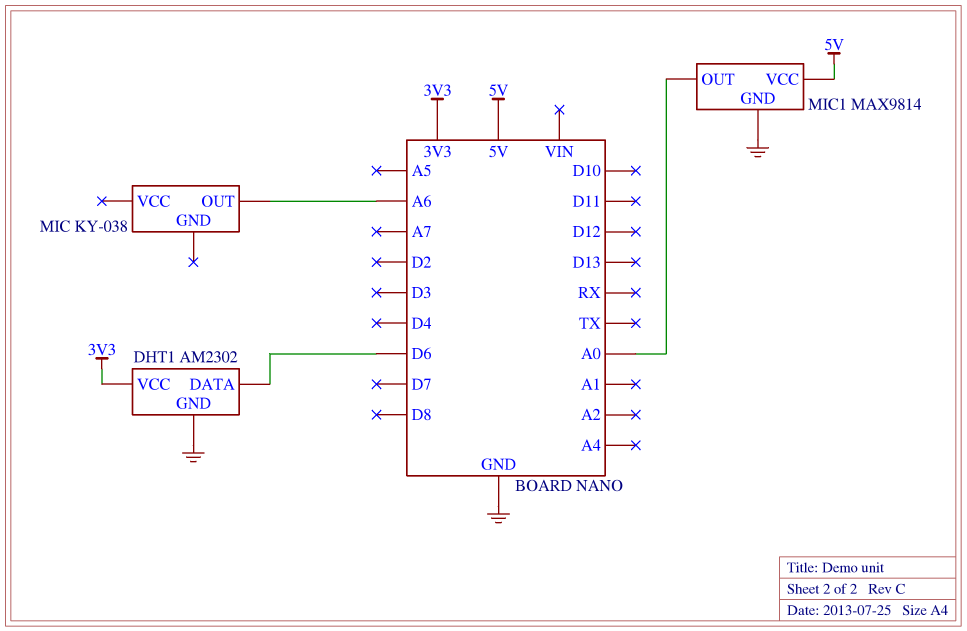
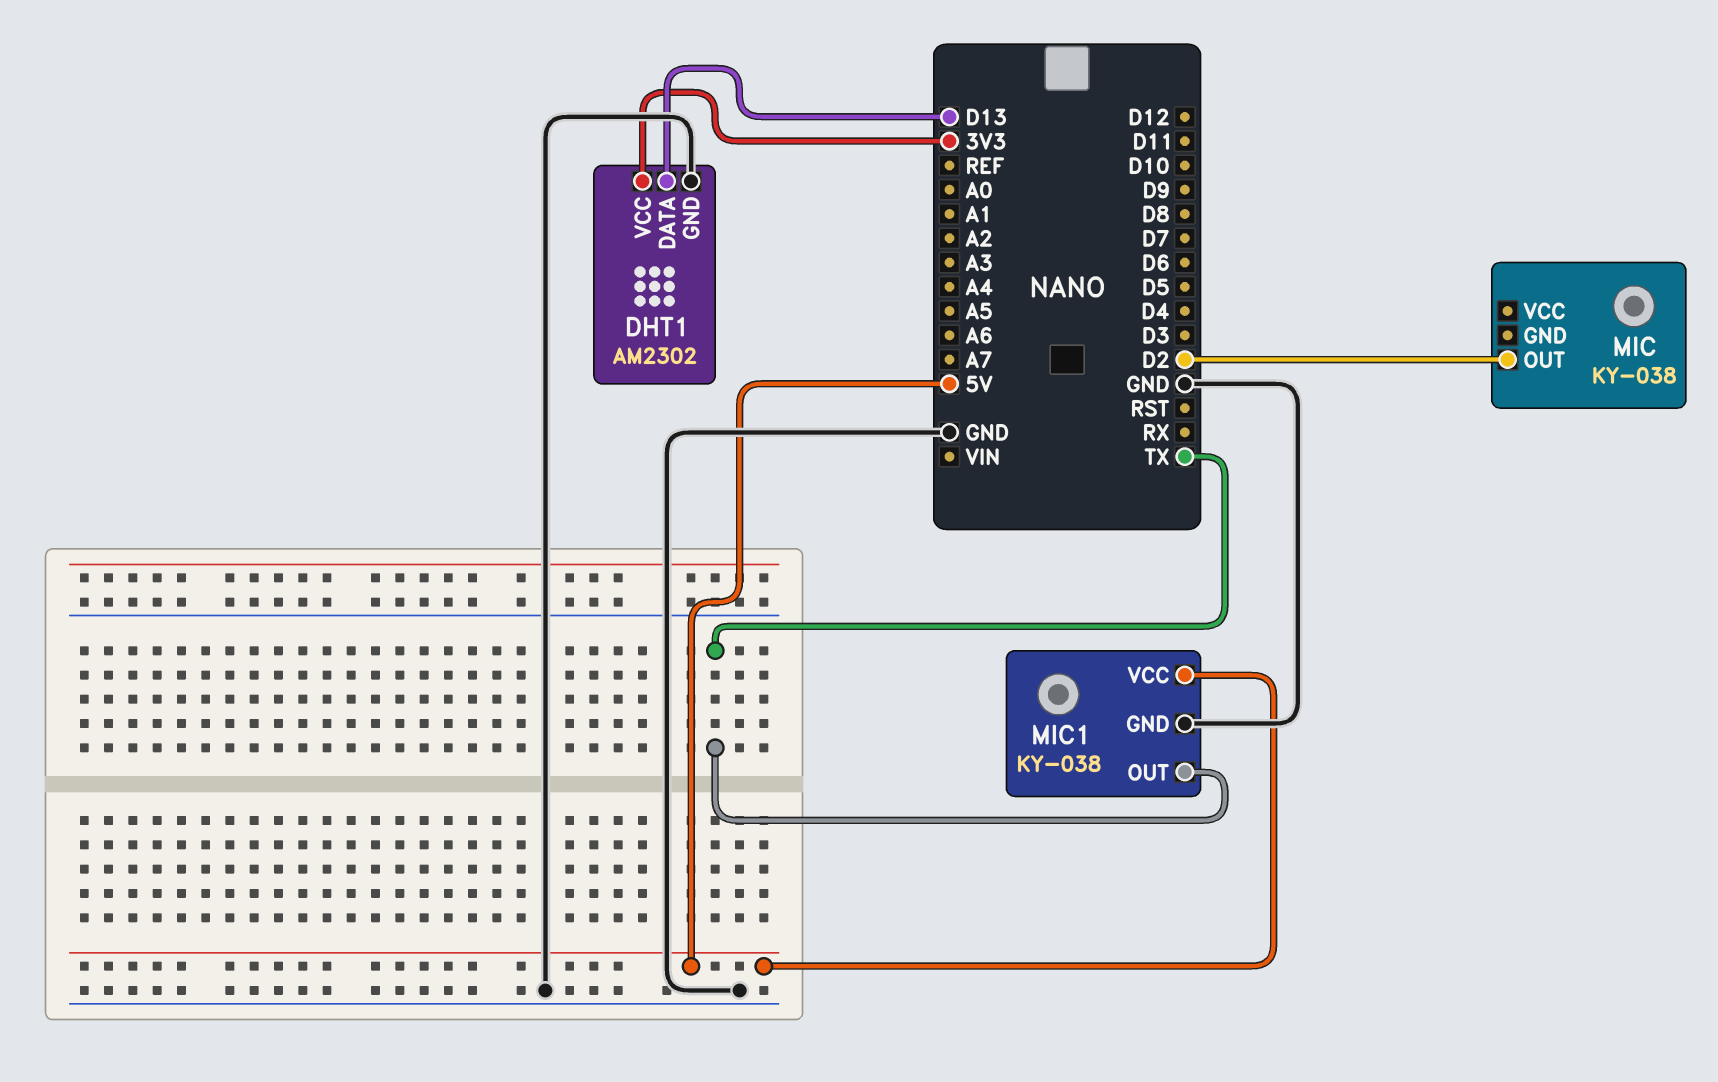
DHT1 pin DATA: D6 -> D13
MIC pin OUT: A6 -> D2
MIC1: MAX9814 -> KY-038
MIC1 pin OUT: A0 -> TX

